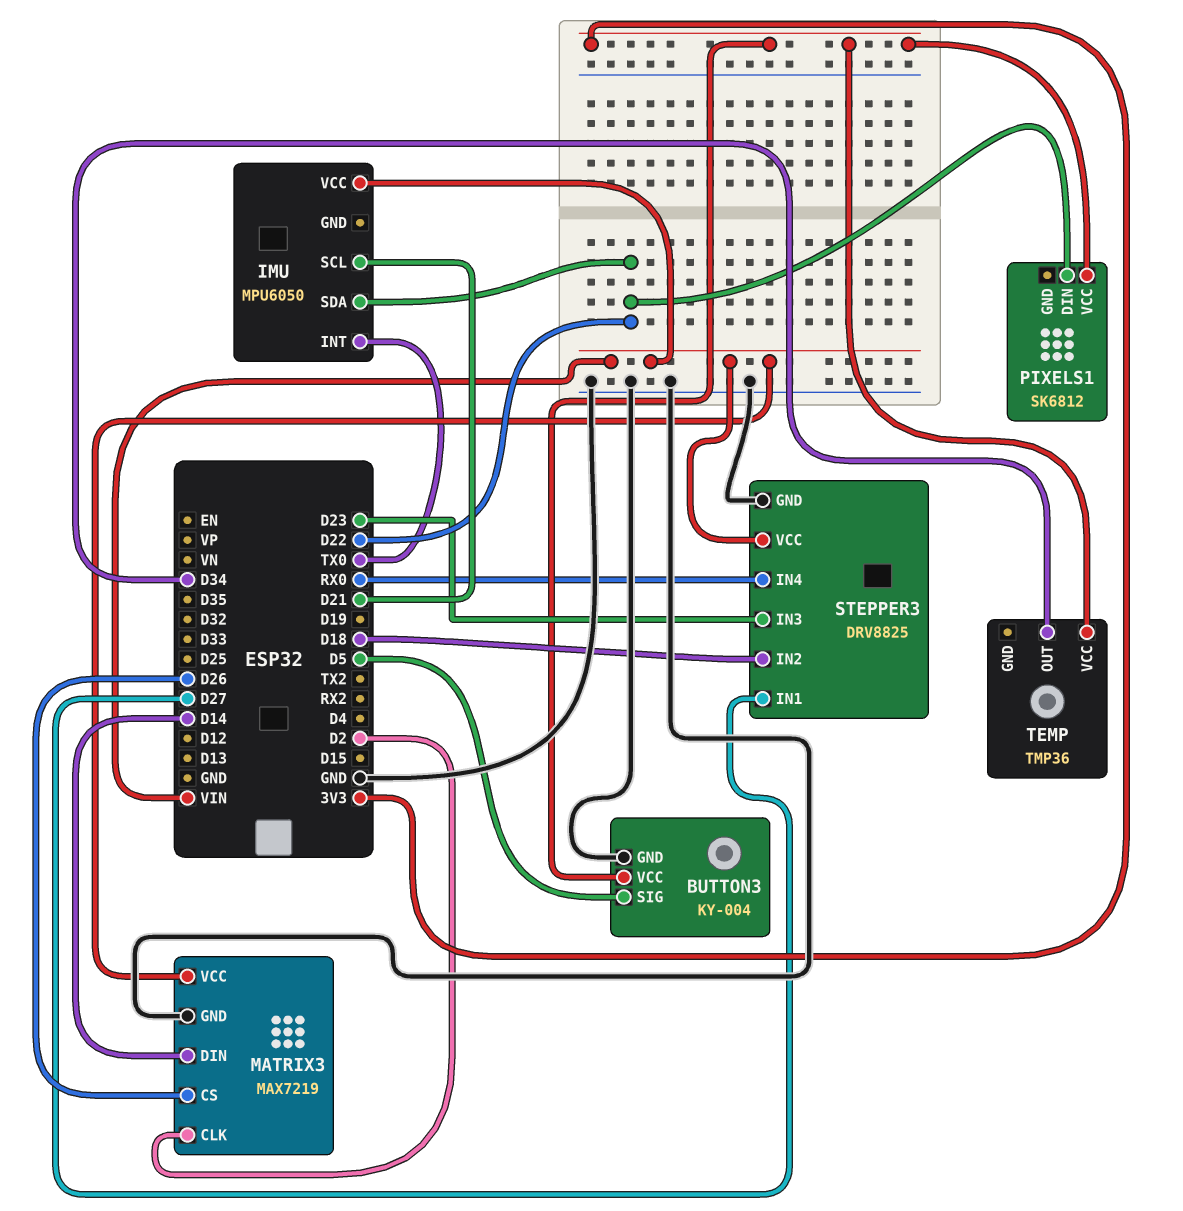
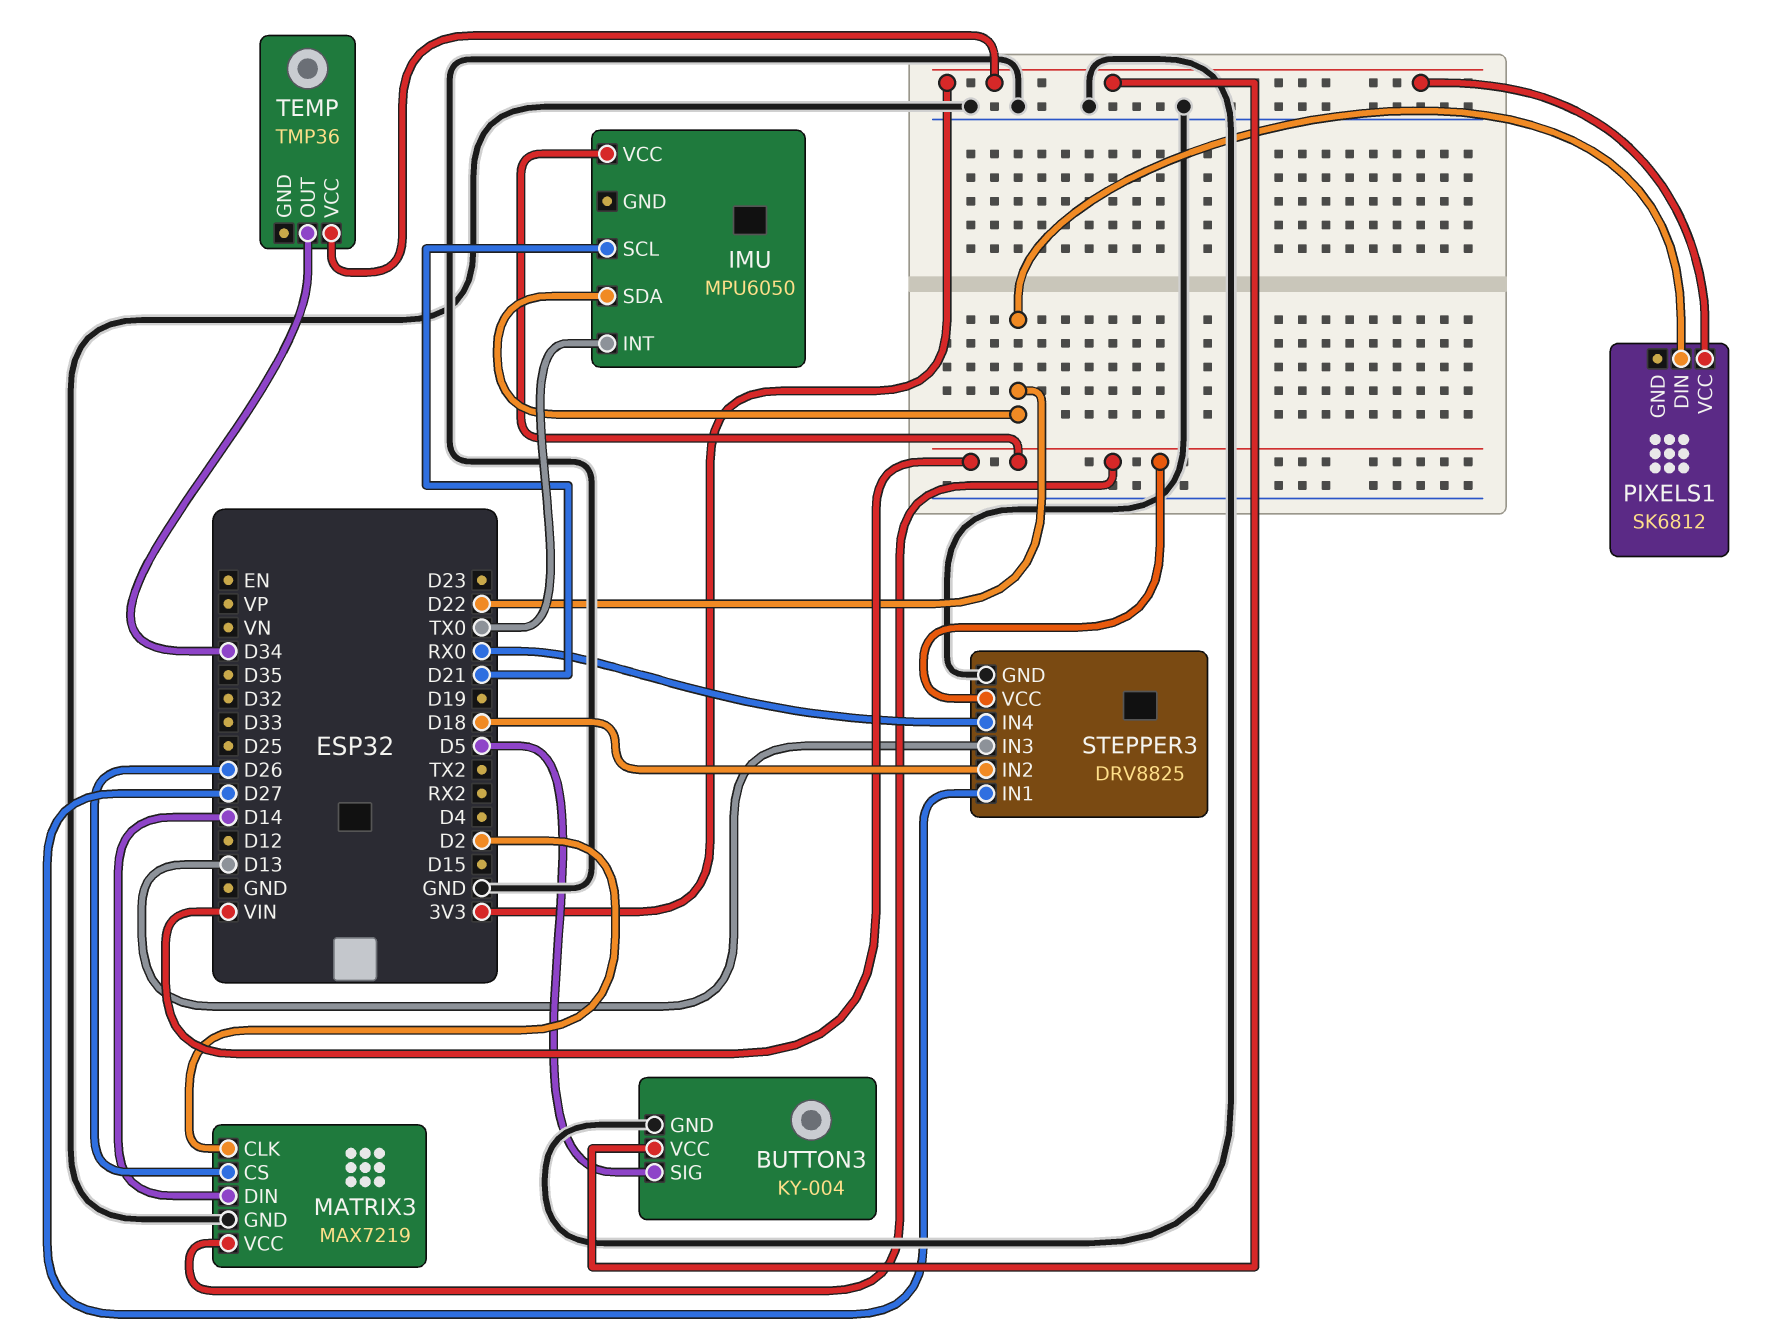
STEPPER3 pin IN3: D23 -> D13

